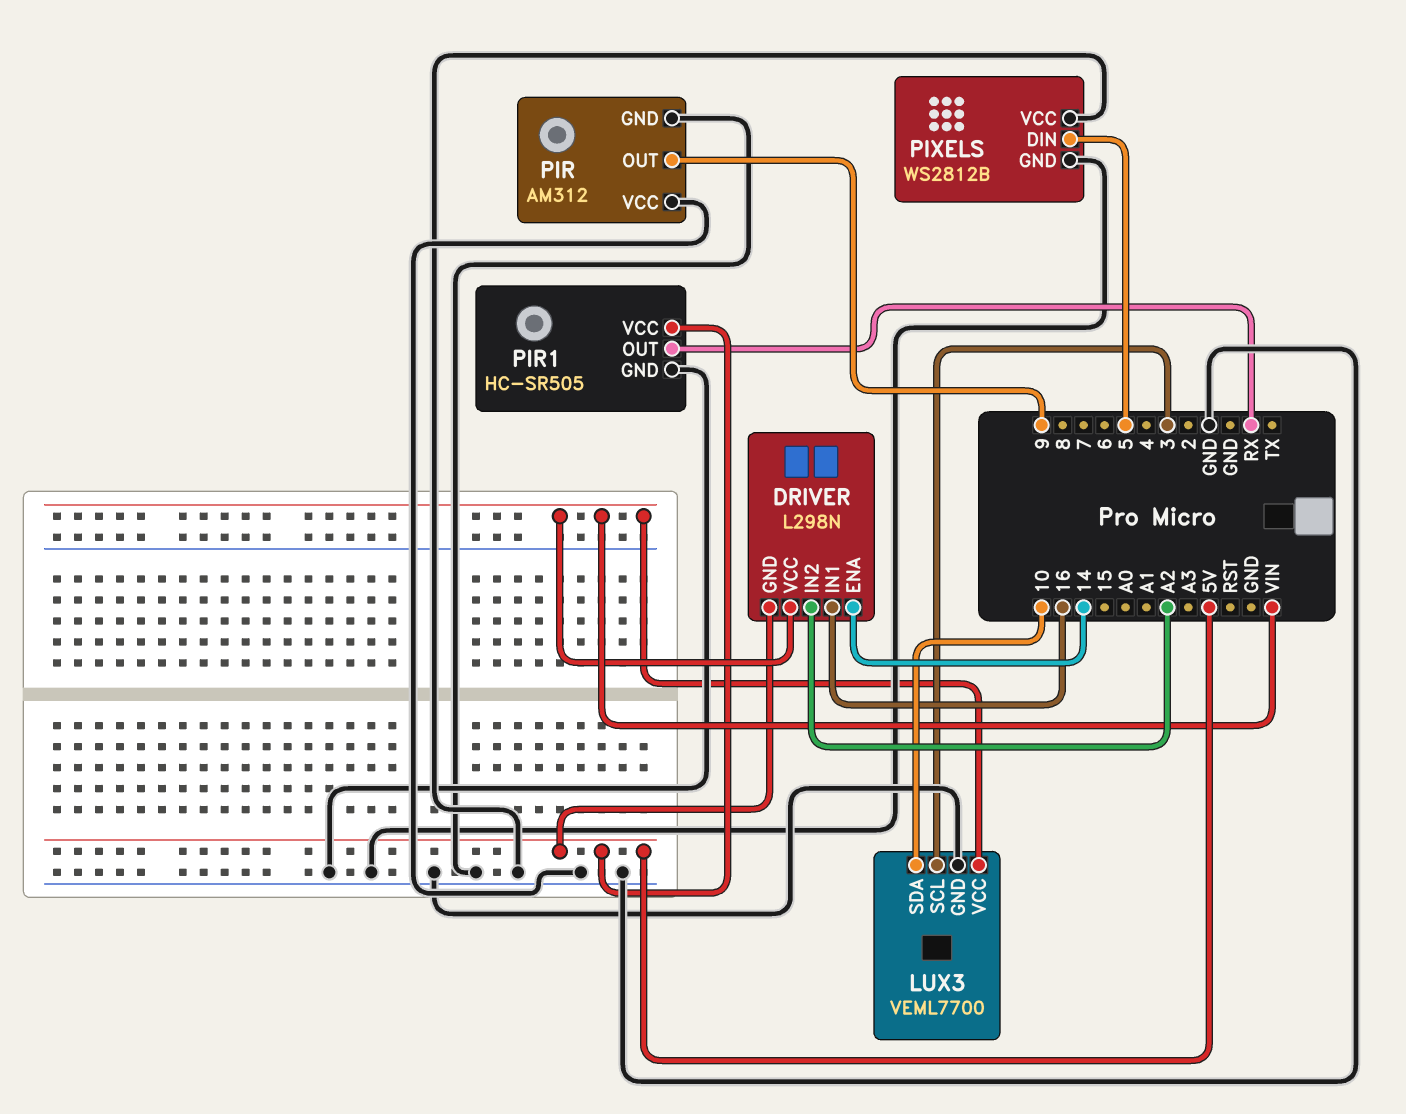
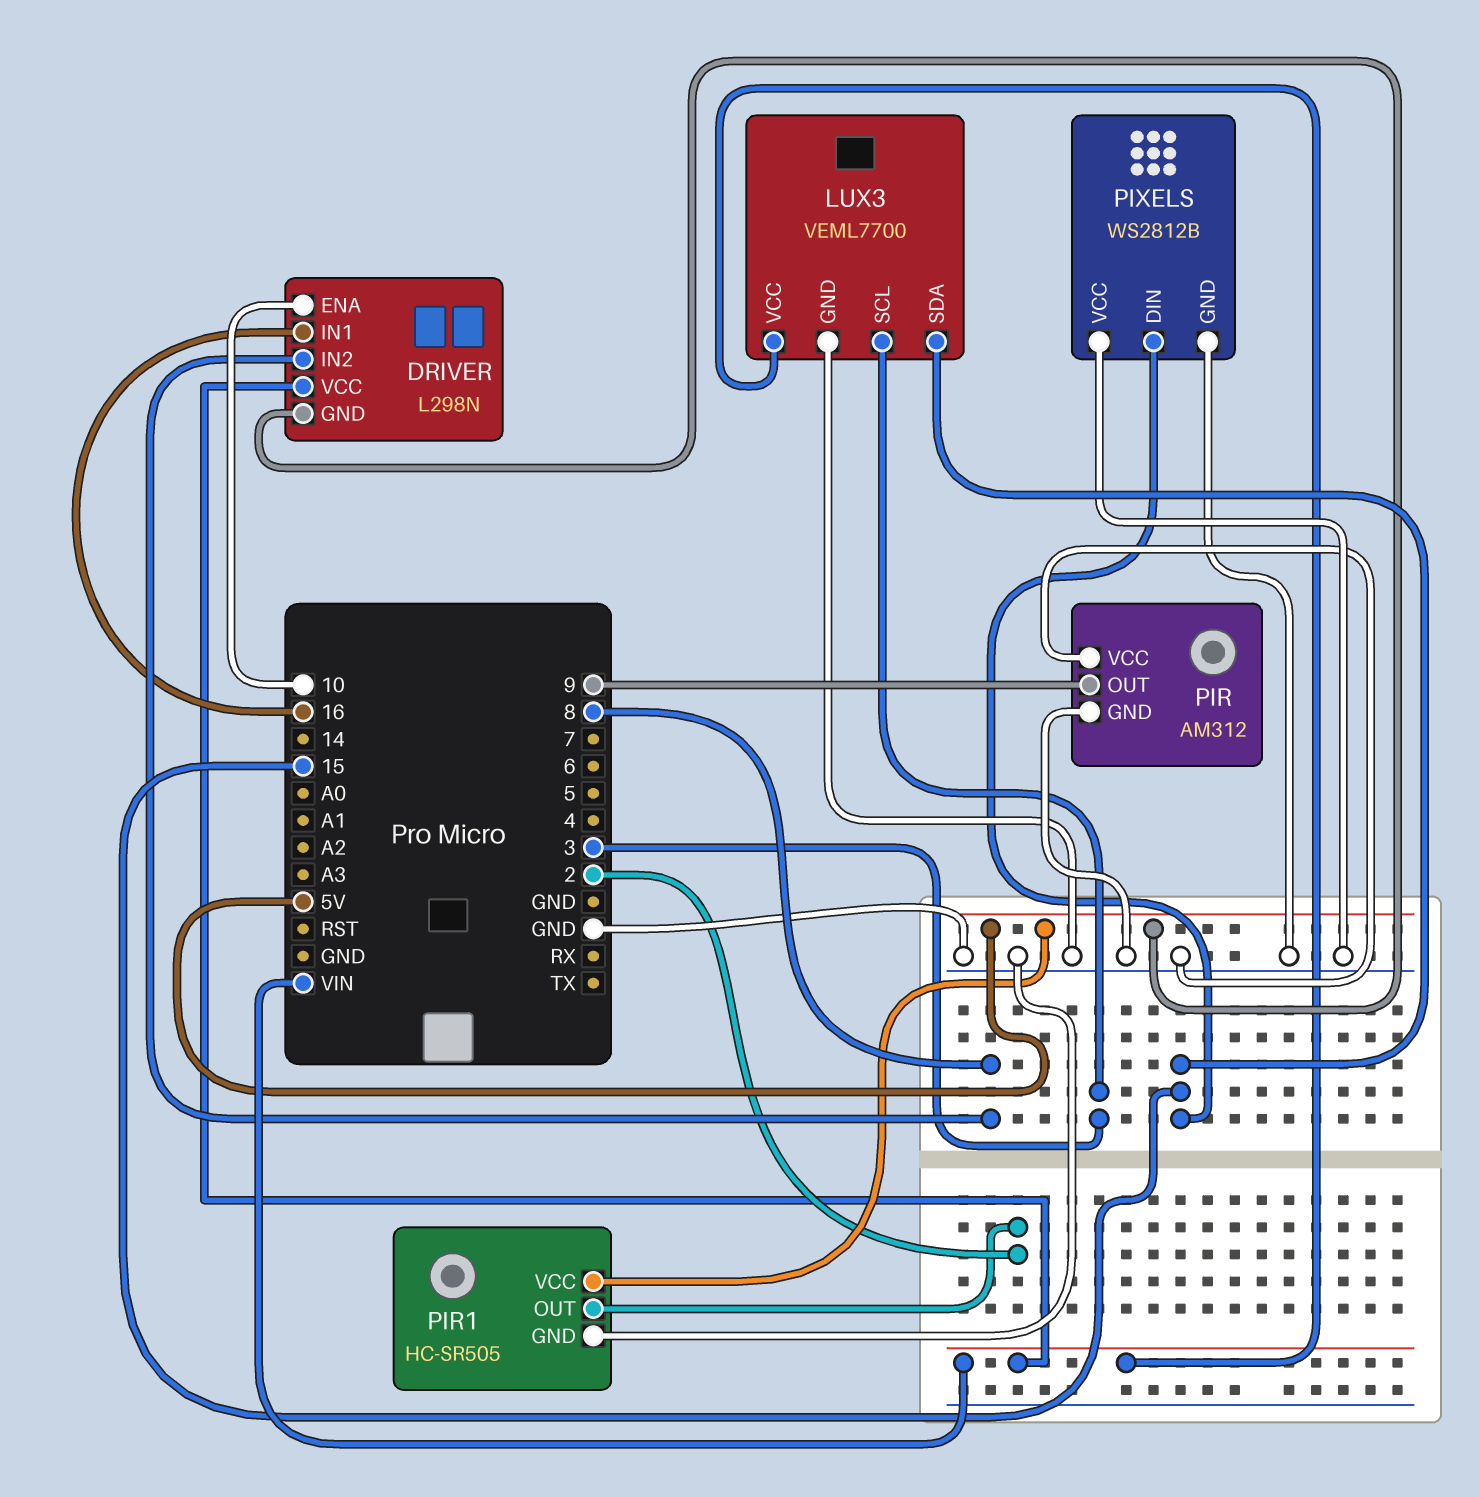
DRIVER pin ENA: 14 -> 10
DRIVER pin IN2: A2 -> 8
LUX3 pin SDA: 10 -> 15
PIR1 pin OUT: RX -> 2
PIXELS pin DIN: 5 -> 15

